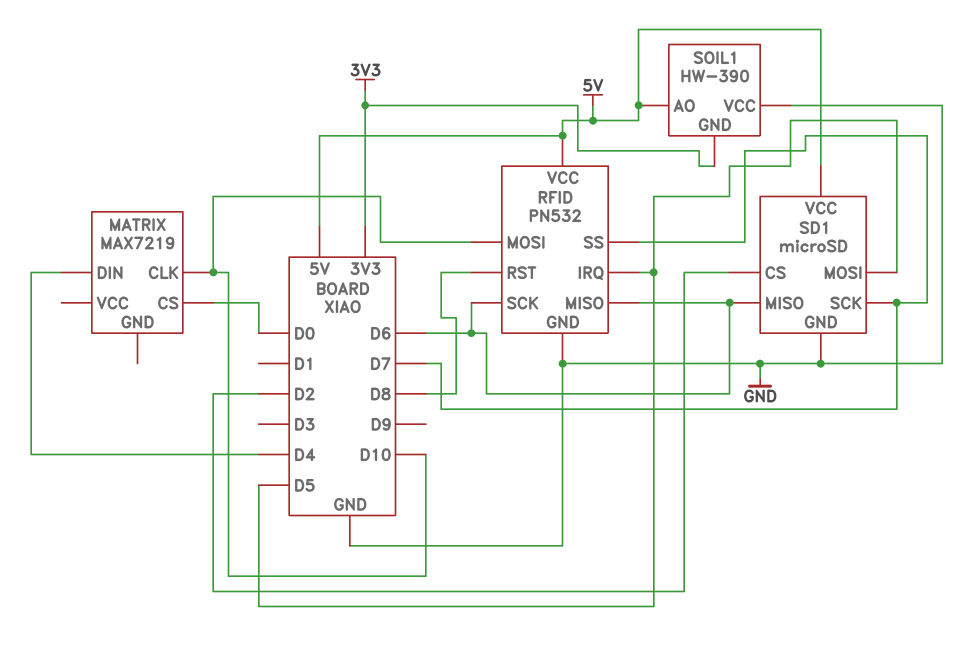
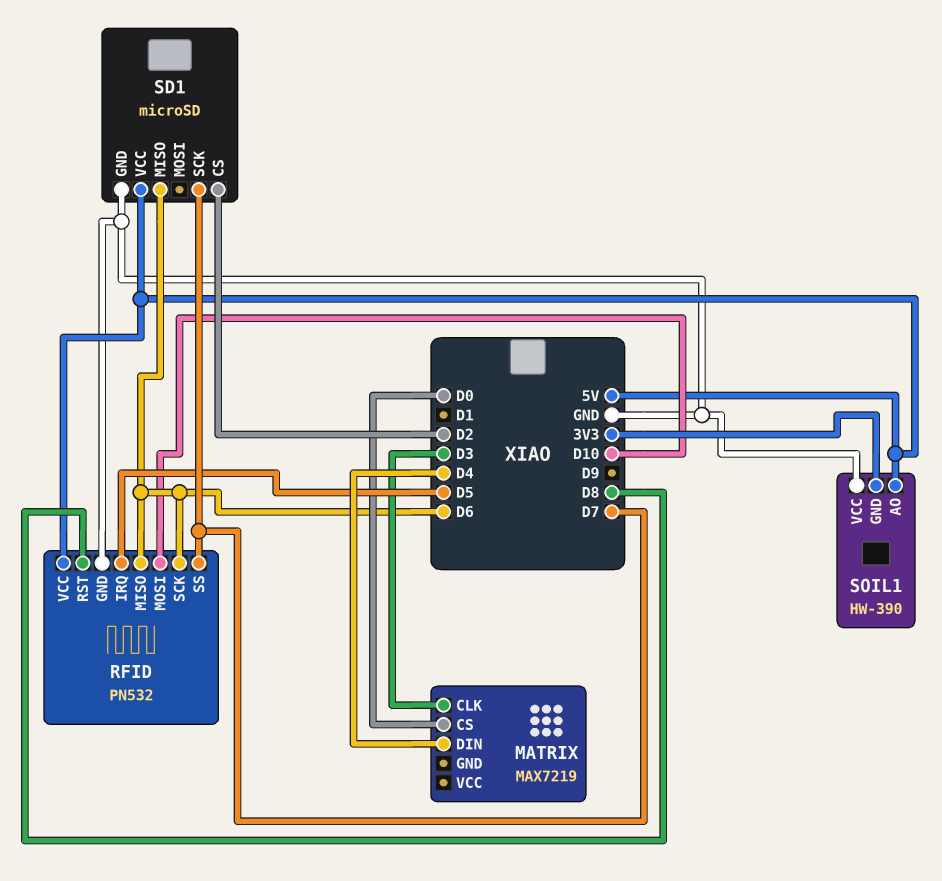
MATRIX pin CLK: D10 -> D3
SD1 pin MOSI: D5 -> none

